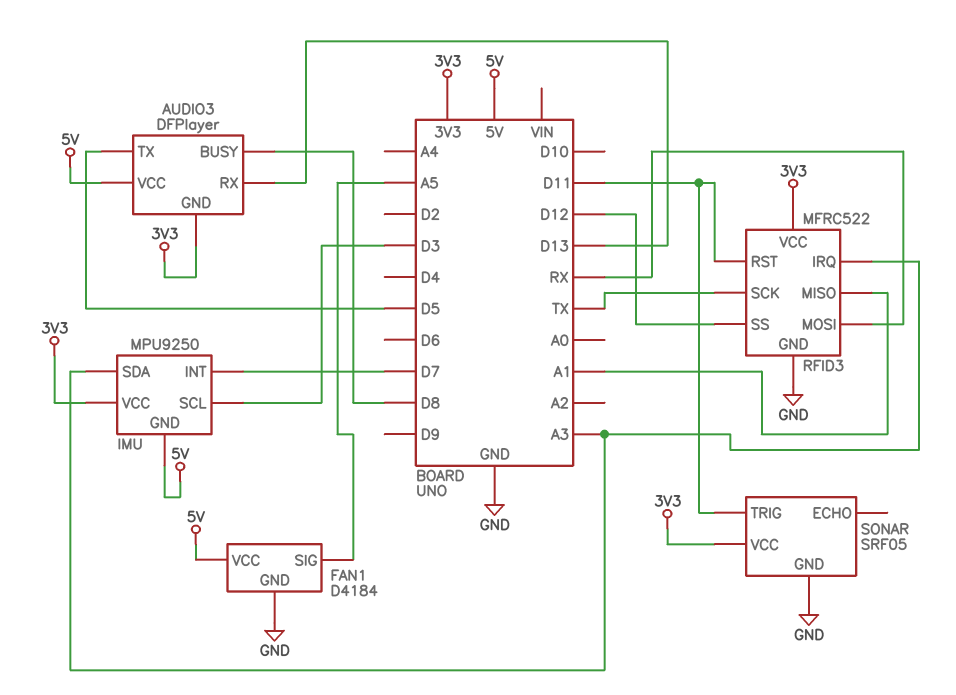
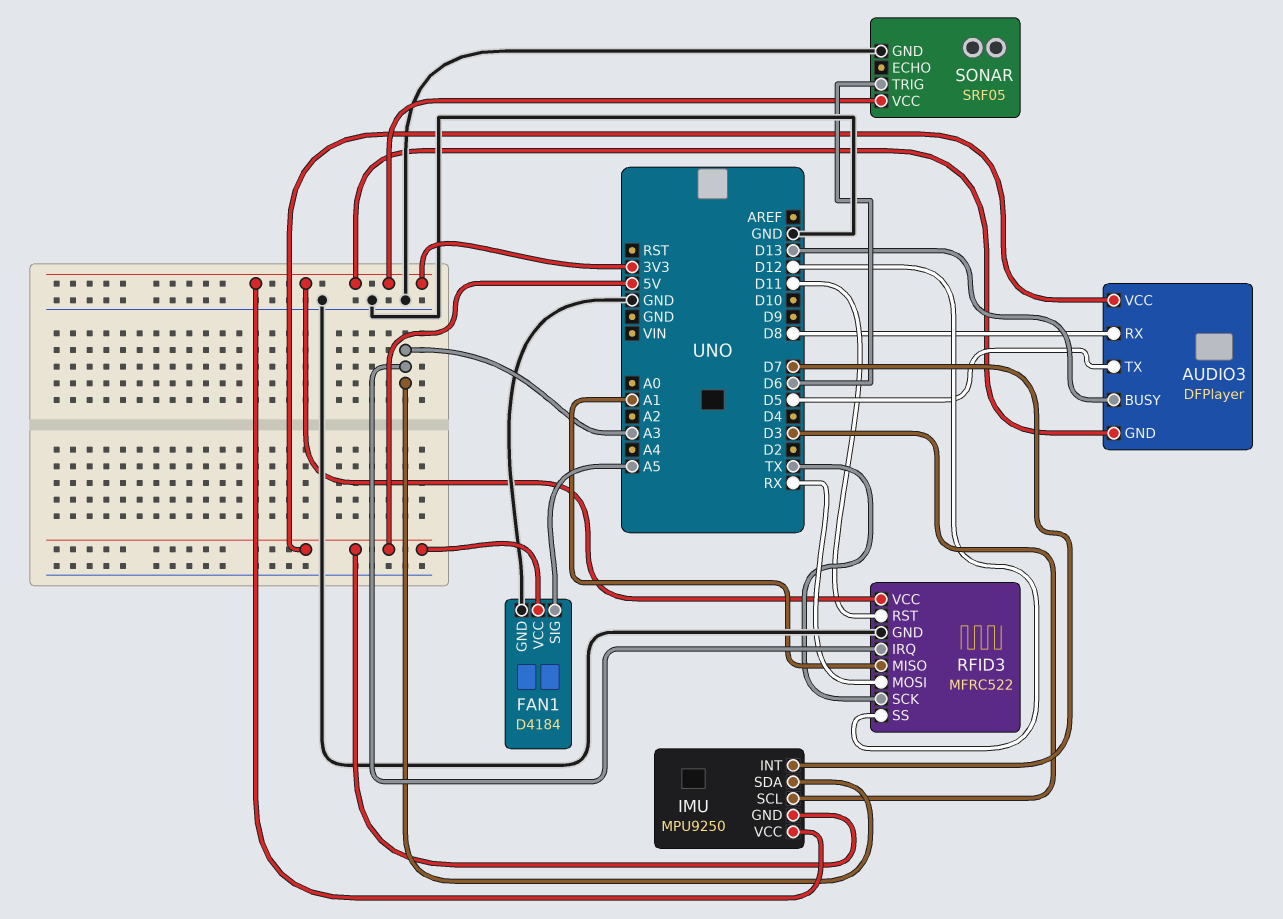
AUDIO3 pin BUSY: D8 -> D13
AUDIO3 pin RX: D13 -> D8
SONAR pin TRIG: D11 -> D6

